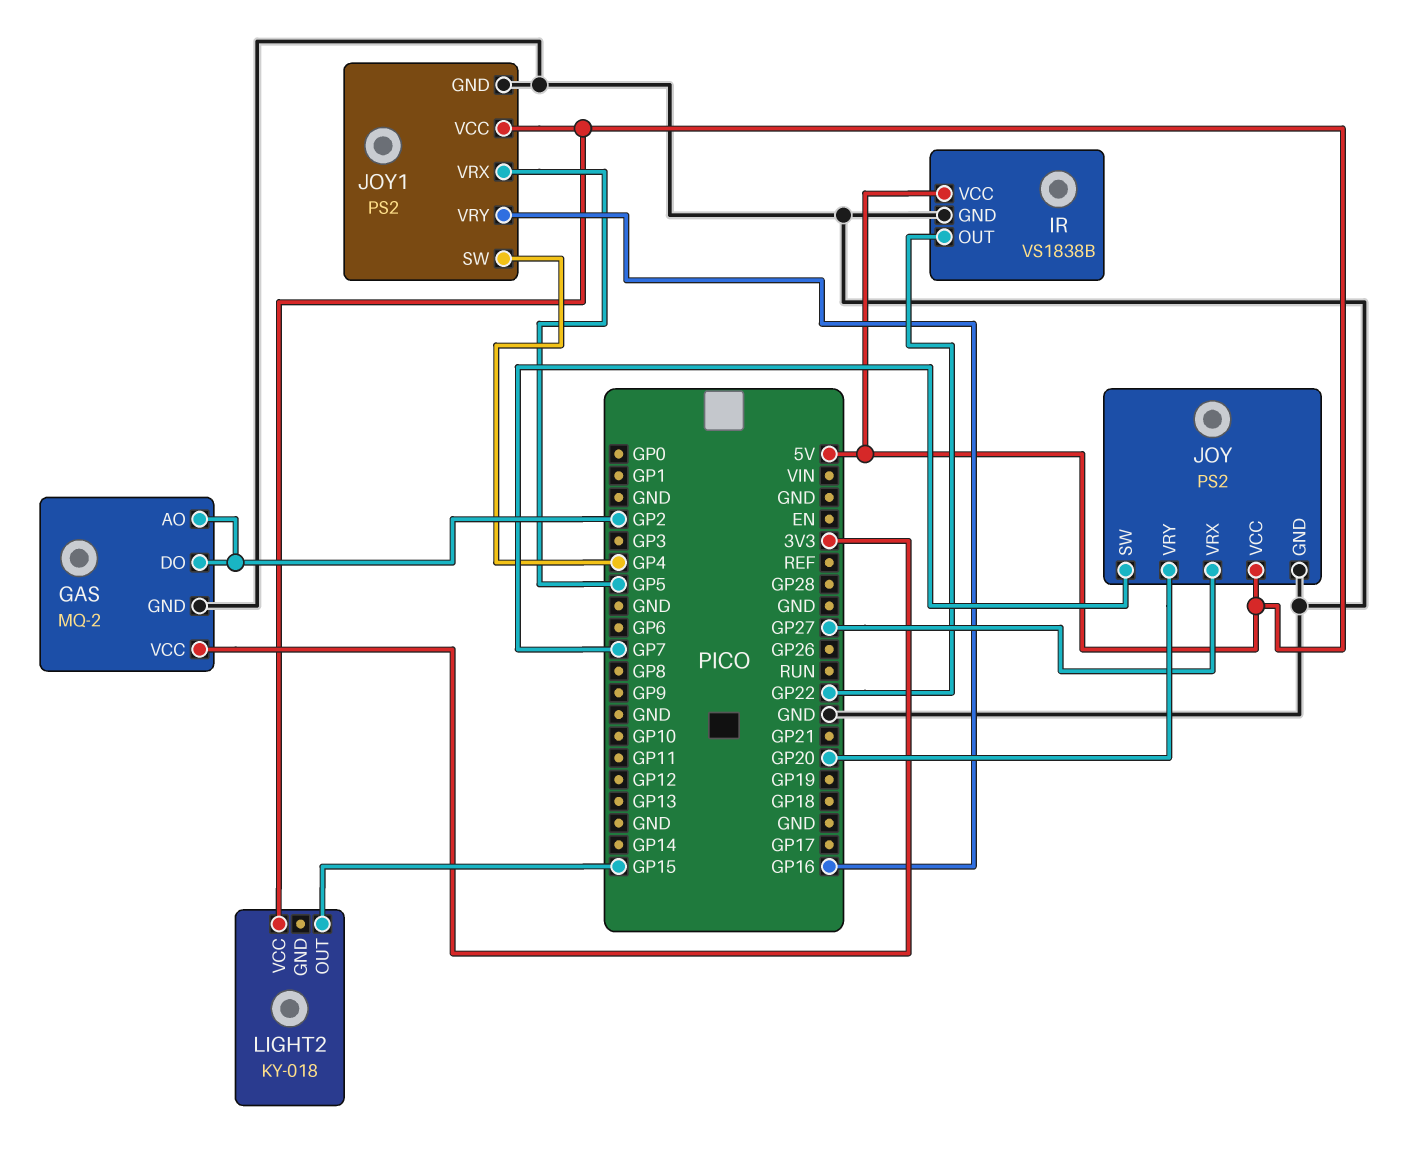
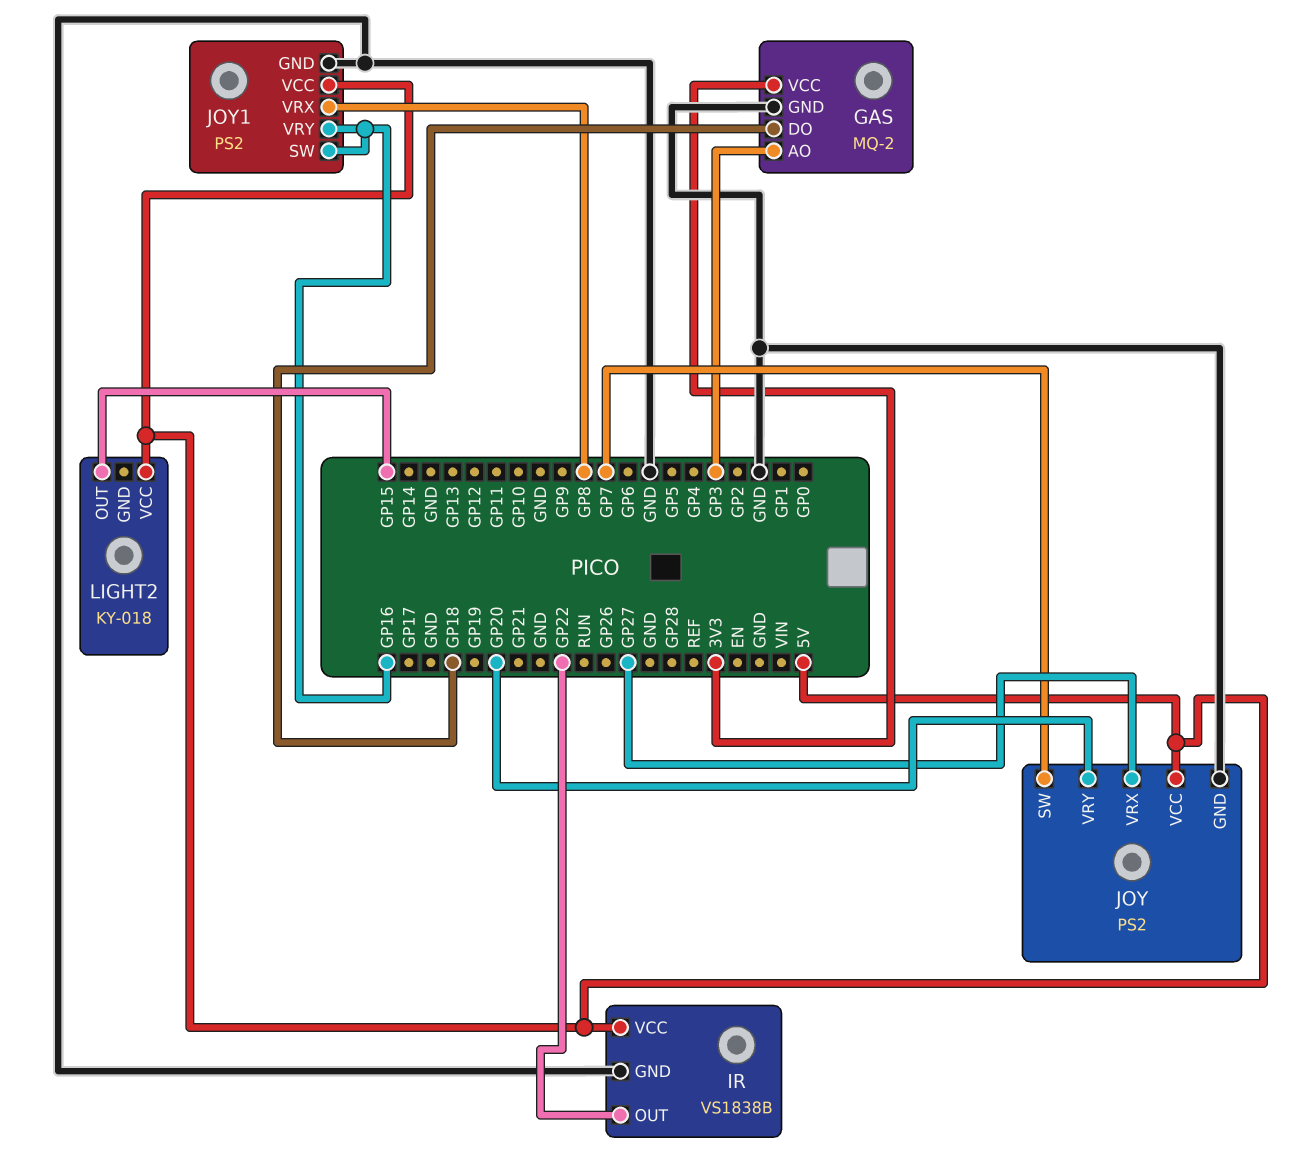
GAS pin AO: GP2 -> GP3
GAS pin DO: GP2 -> GP18
JOY1 pin SW: GP4 -> GP16
JOY1 pin VRX: GP5 -> GP8

